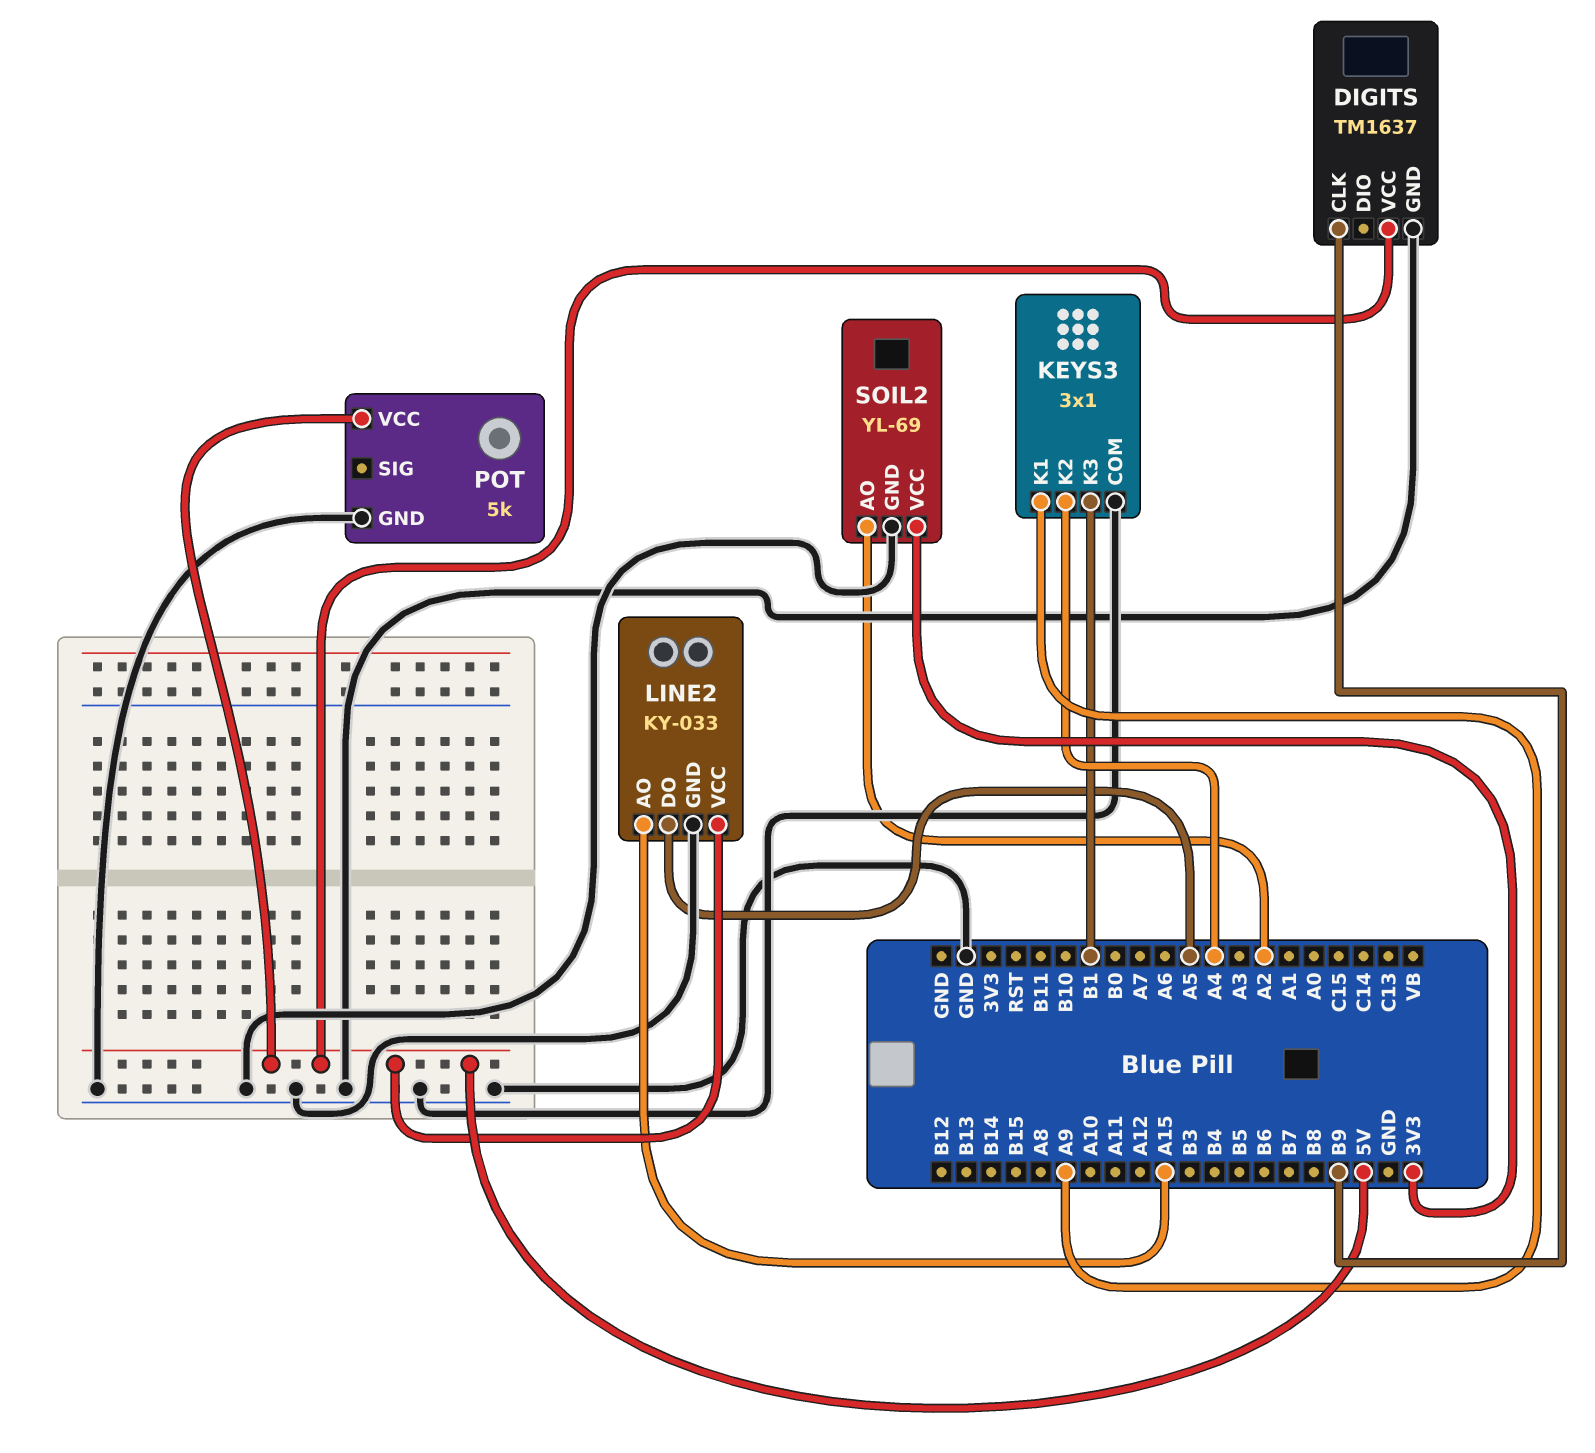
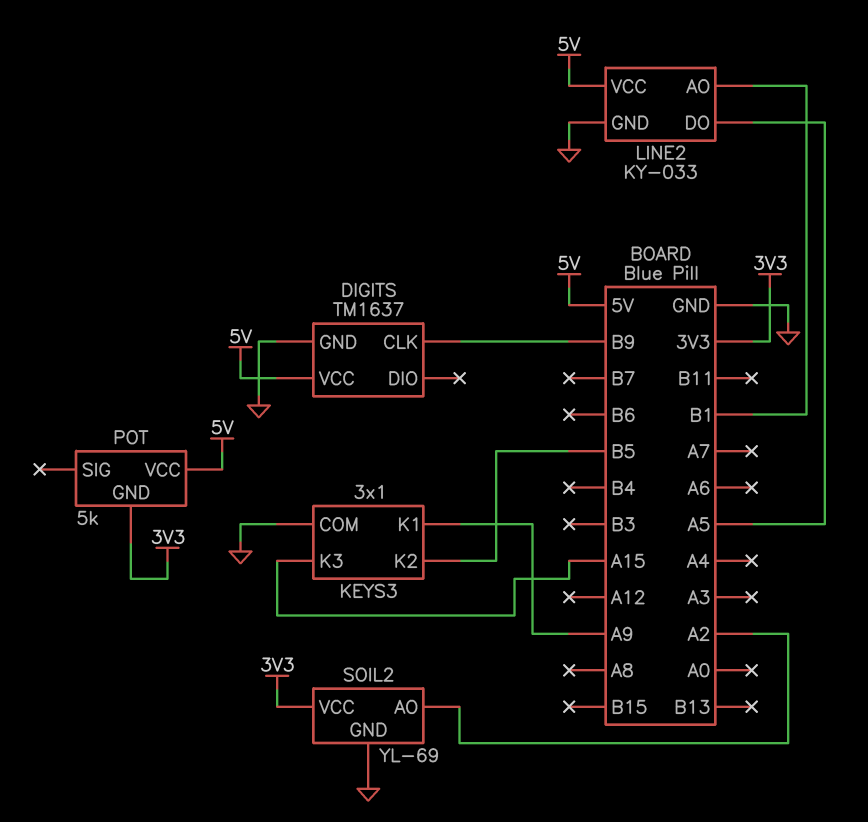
KEYS3 pin K2: A4 -> B5
KEYS3 pin K3: B1 -> A15
LINE2 pin AO: A15 -> B1
POT pin GND: GND -> 3V3

